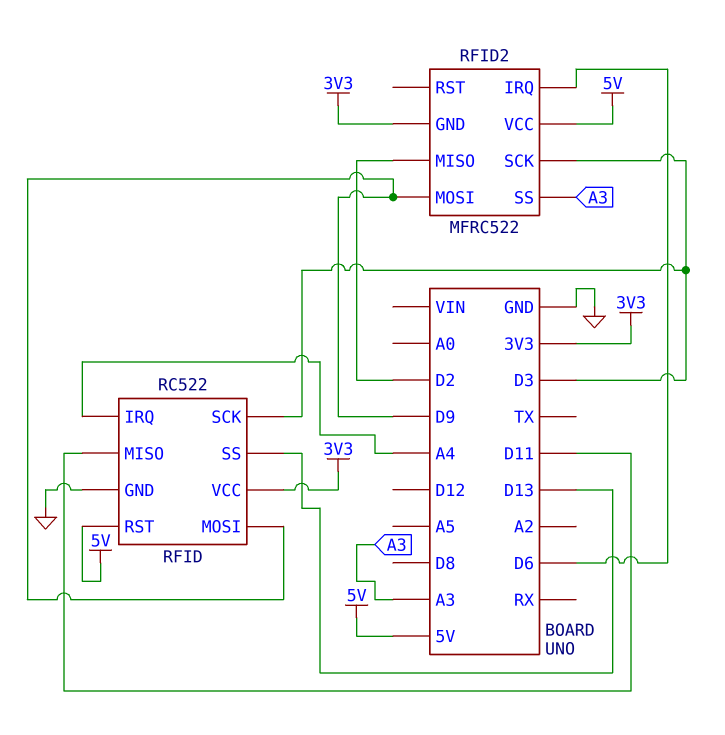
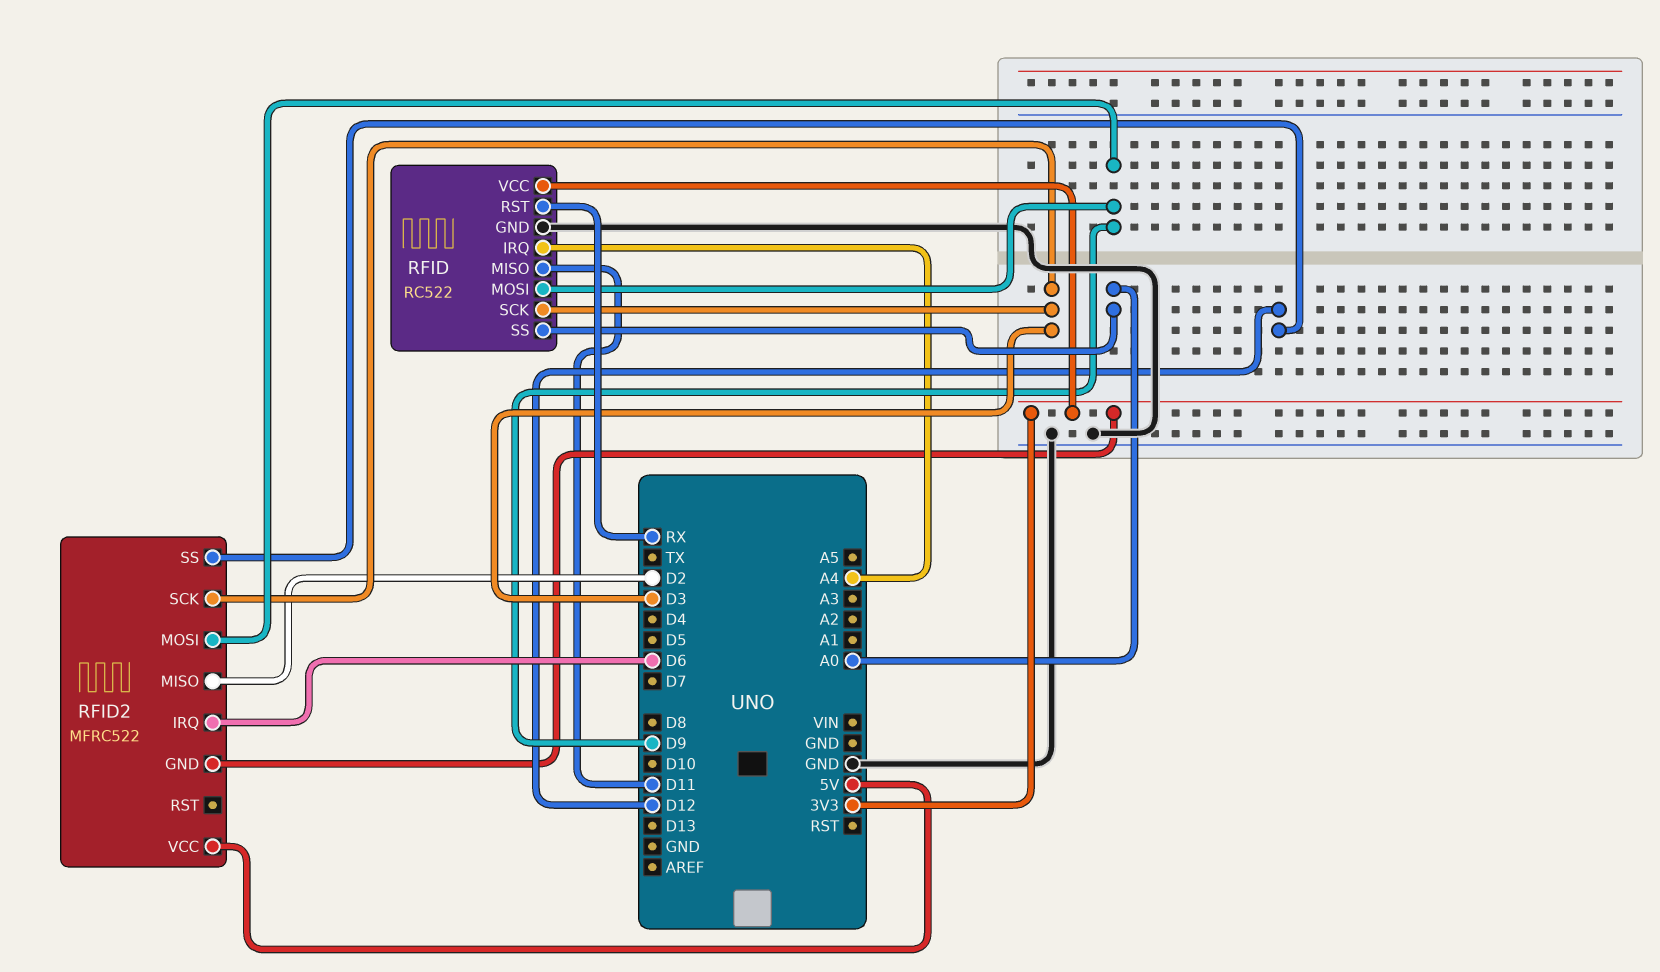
RFID pin RST: 5V -> RX
RFID pin SS: D13 -> A0
RFID2 pin SS: A3 -> D12

